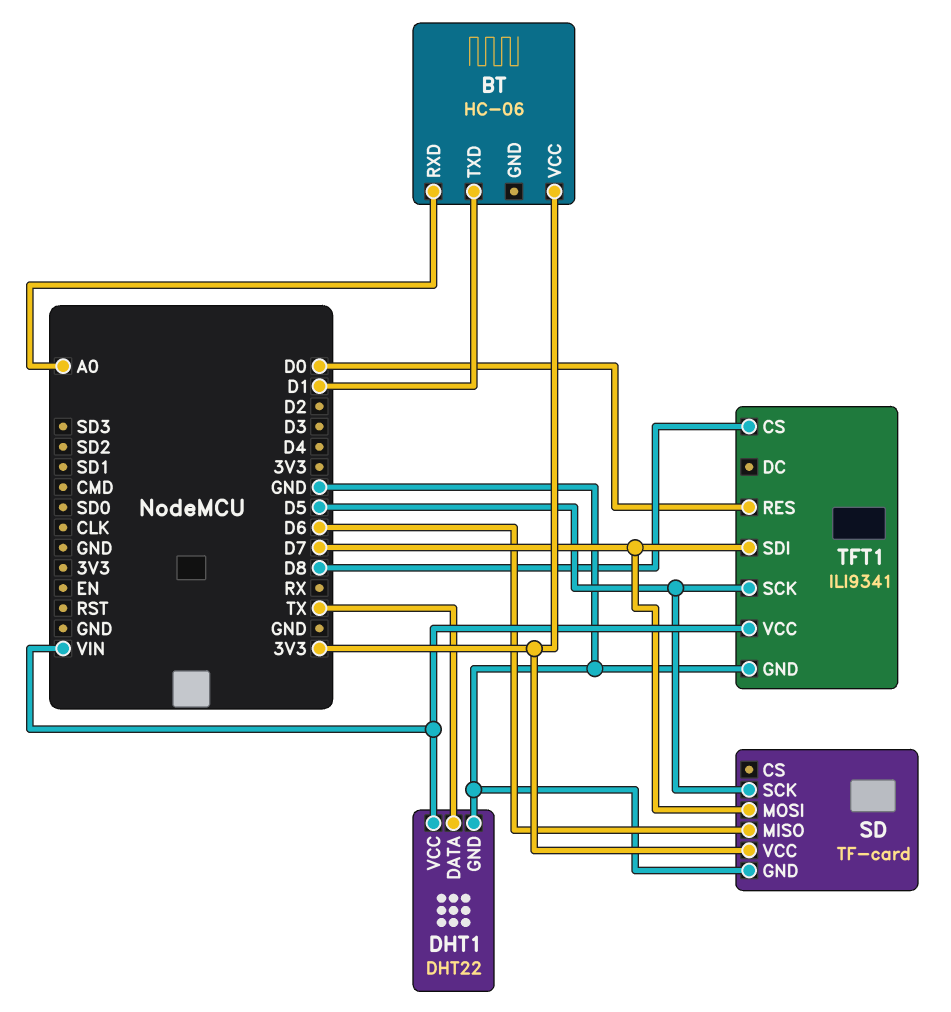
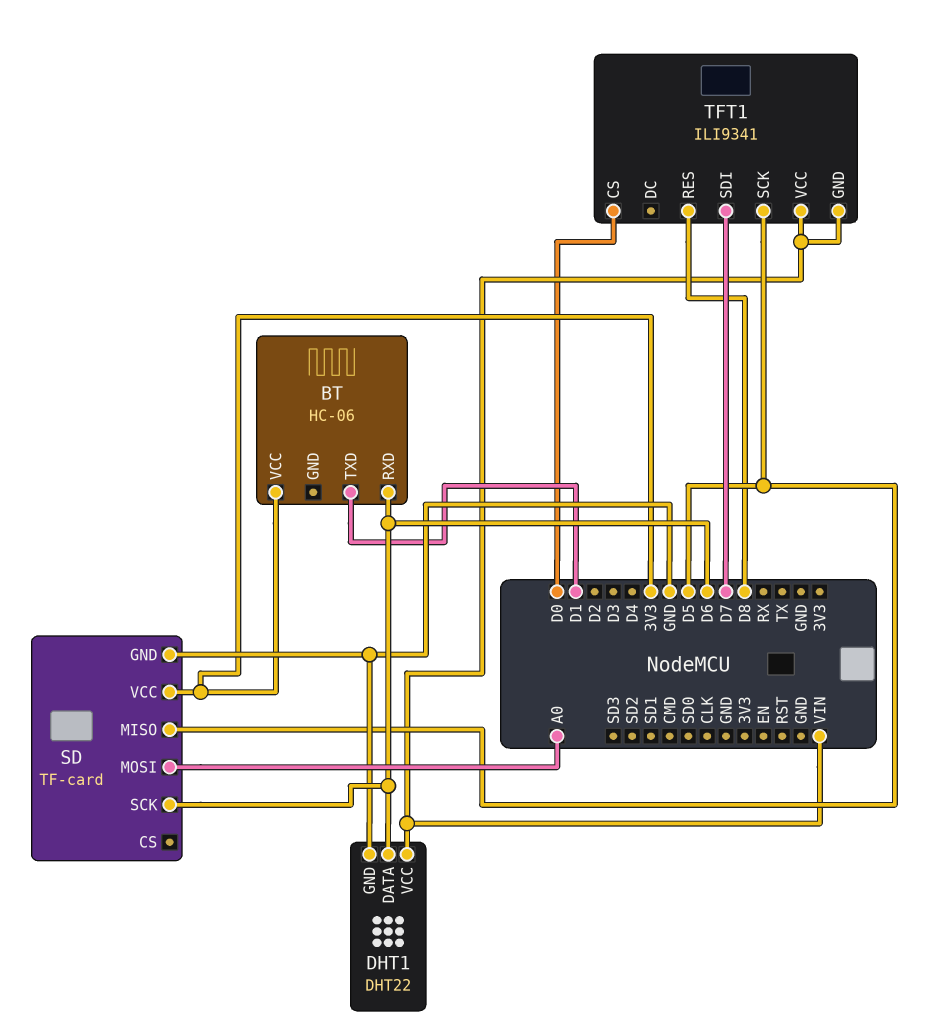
BT pin RXD: A0 -> D6
DHT1 pin DATA: TX -> D6
SD pin MISO: D6 -> D5
SD pin MOSI: D7 -> A0
SD pin SCK: D5 -> D6
TFT1 pin CS: D8 -> D0
TFT1 pin GND: GND -> VIN
TFT1 pin RES: D0 -> D8

